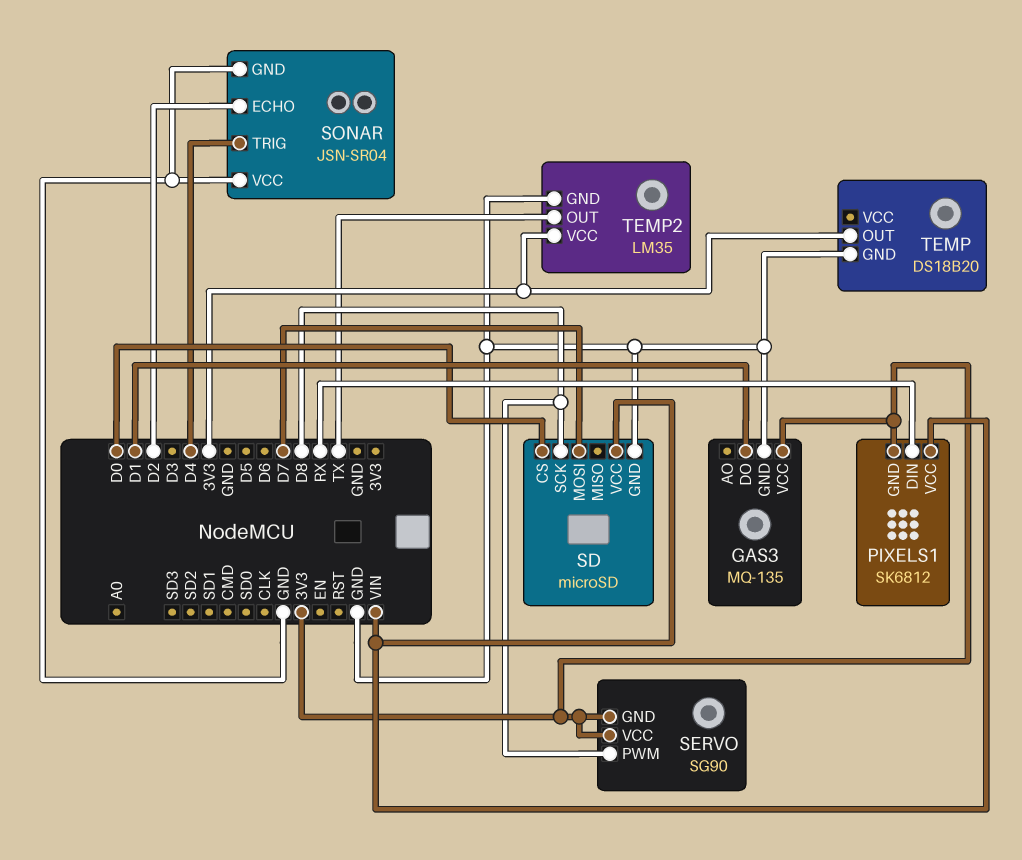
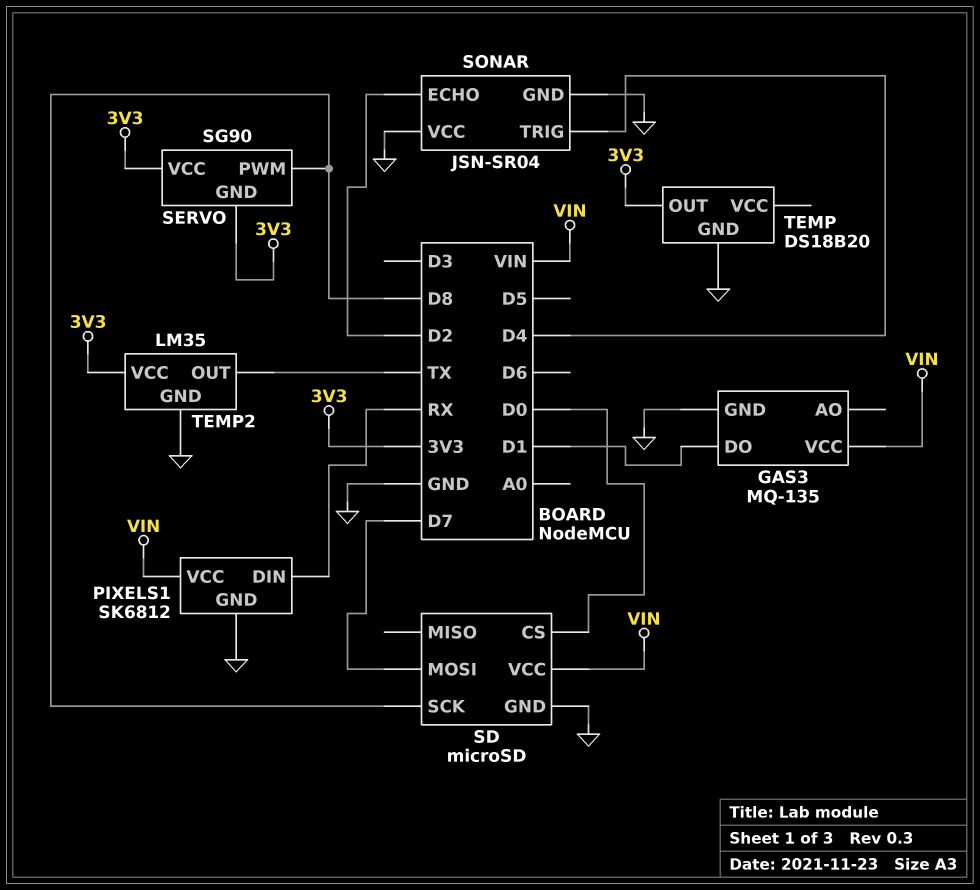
GAS3 pin VCC: 3V3 -> VIN
PIXELS1 pin GND: 3V3 -> GND

